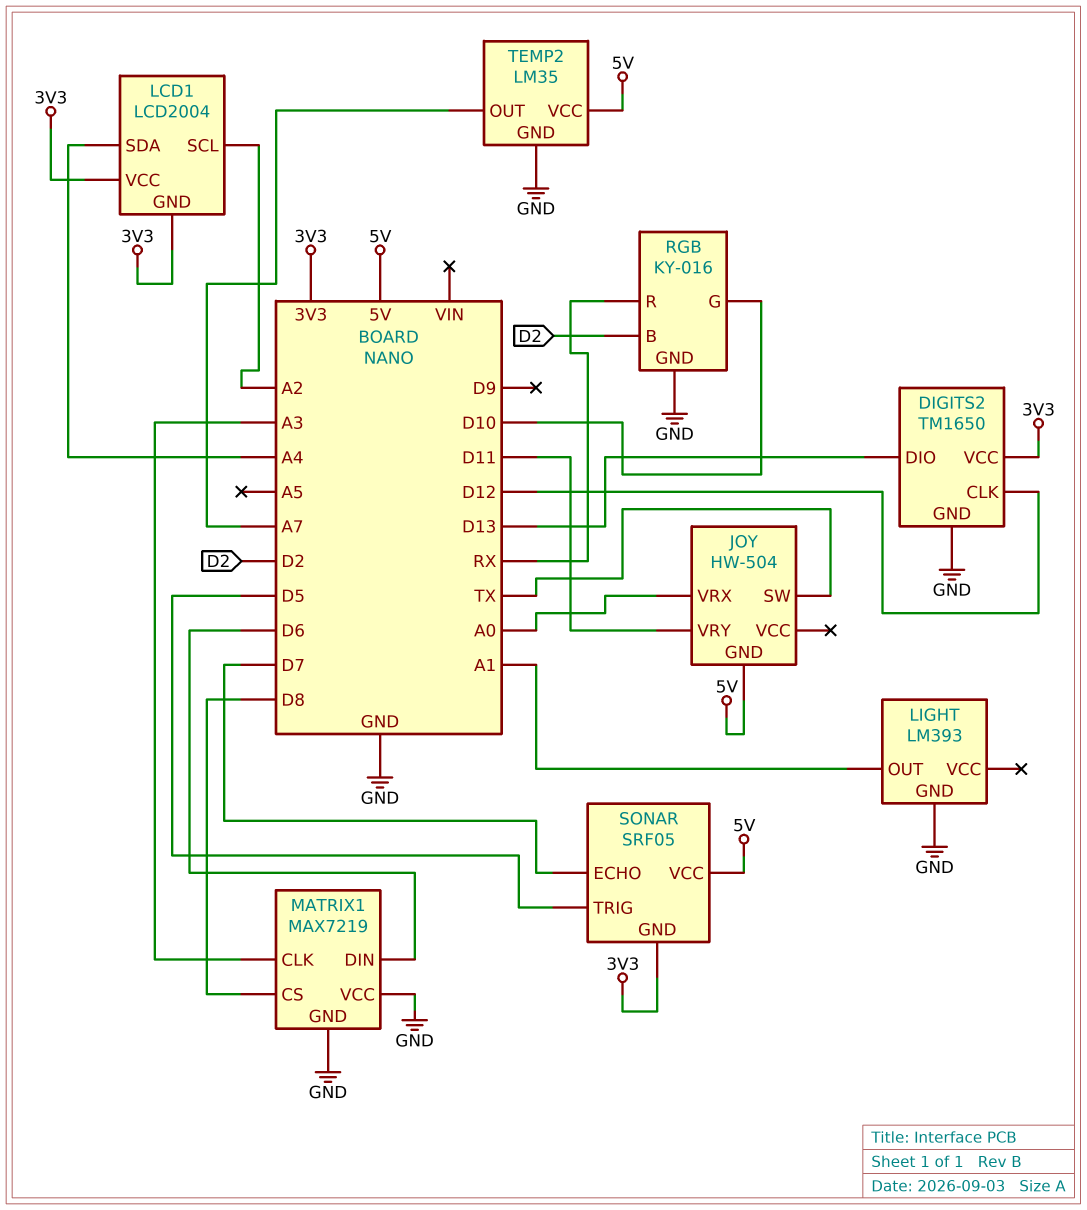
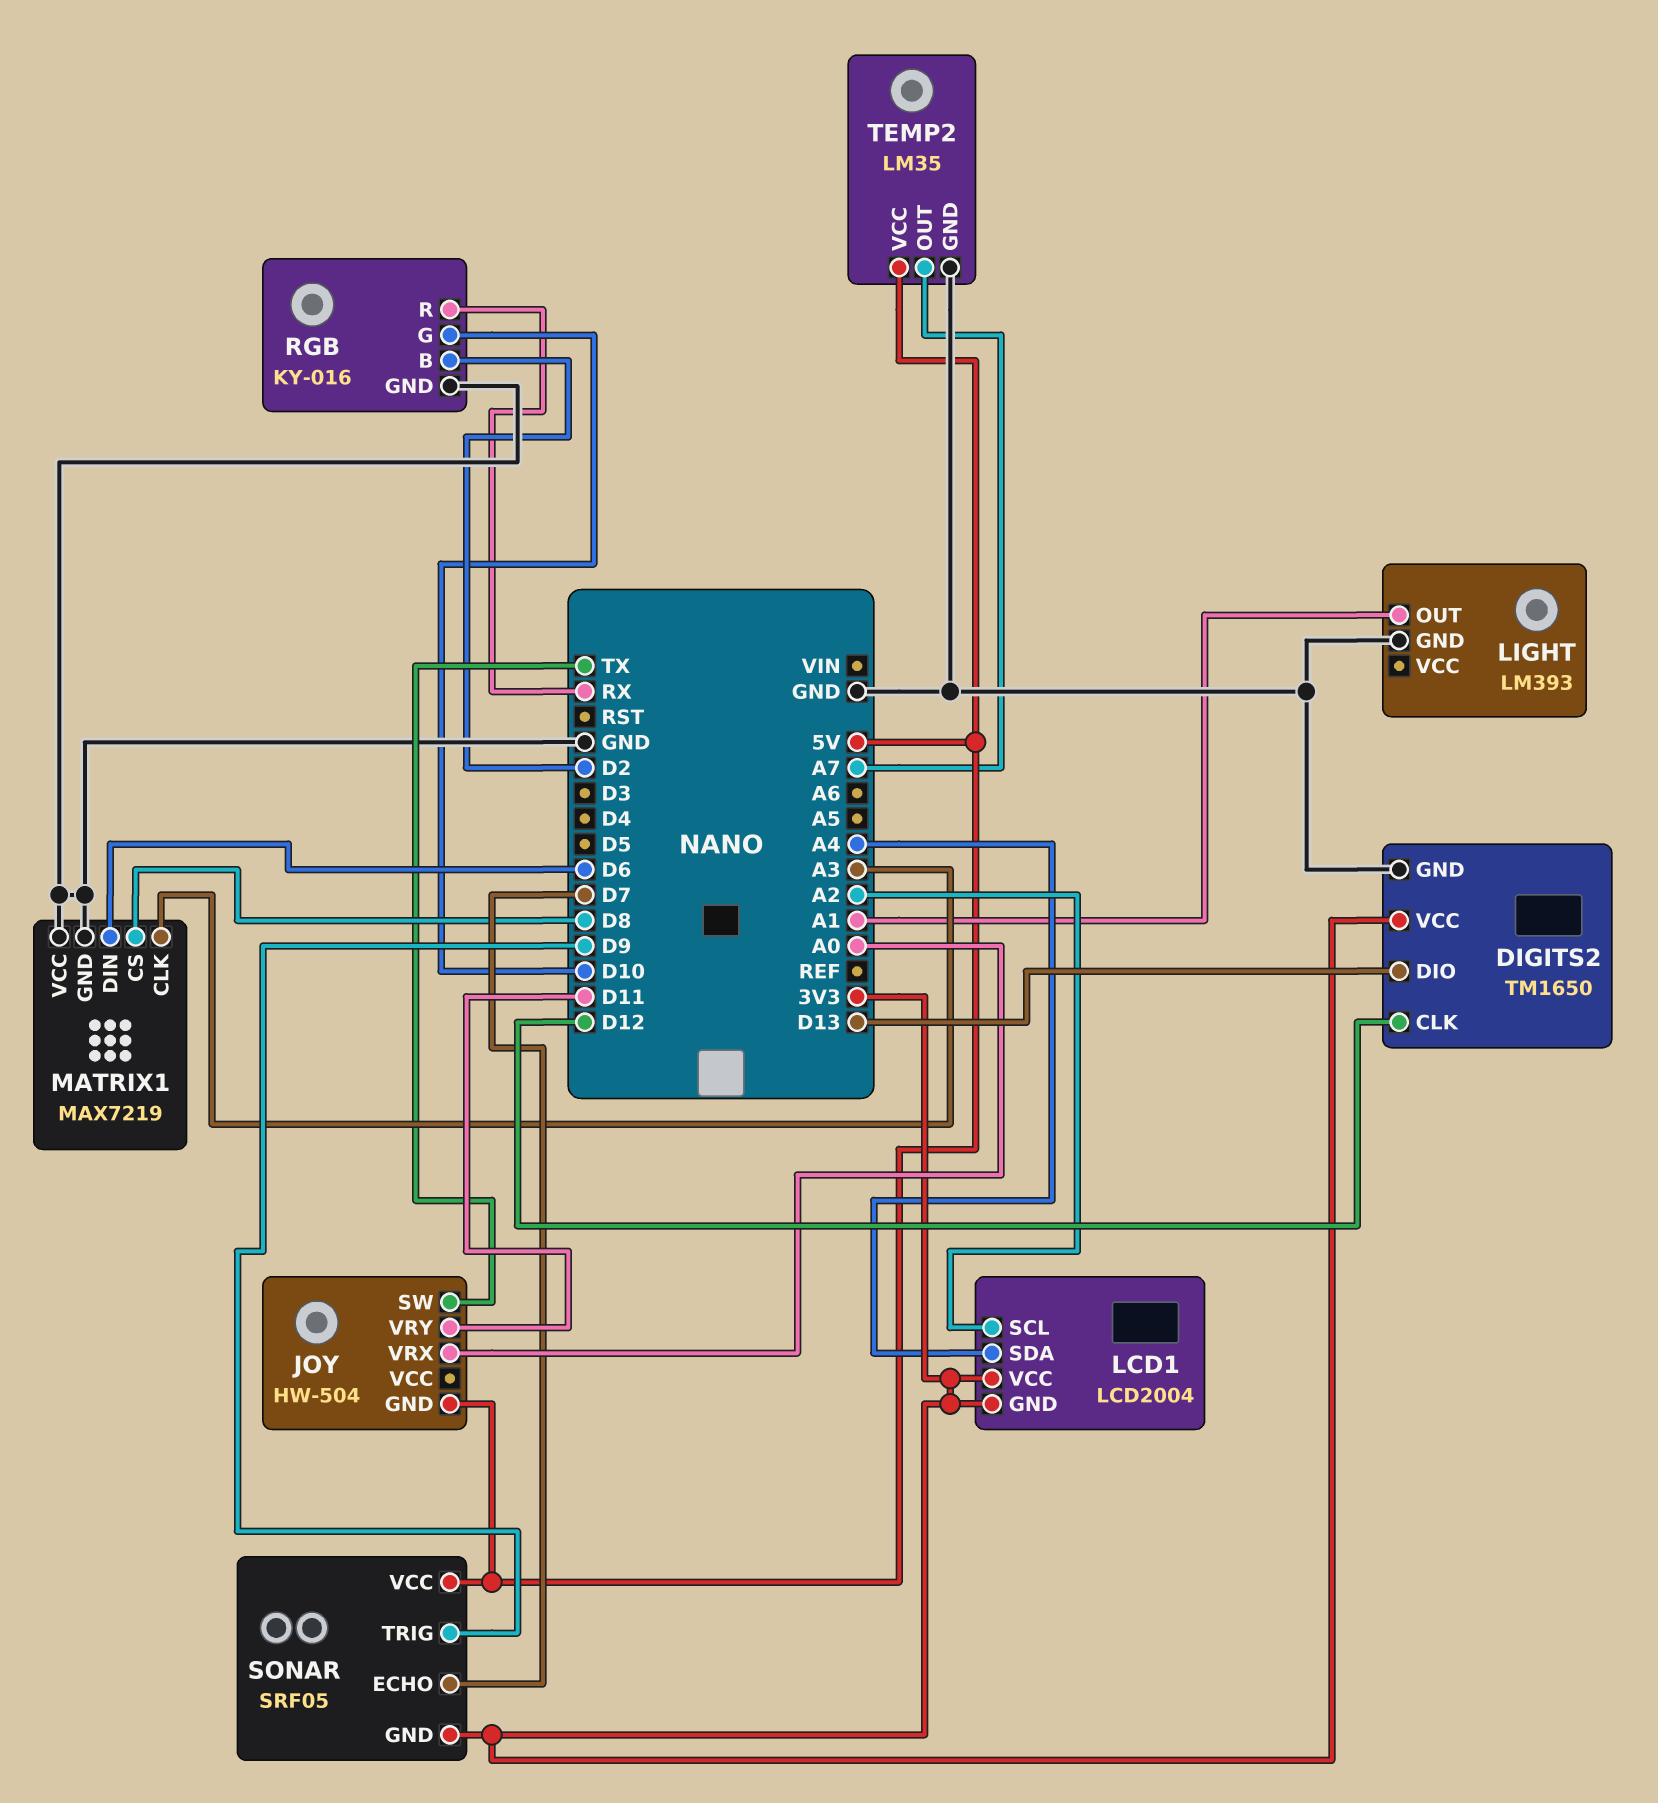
SONAR pin TRIG: D5 -> D9

